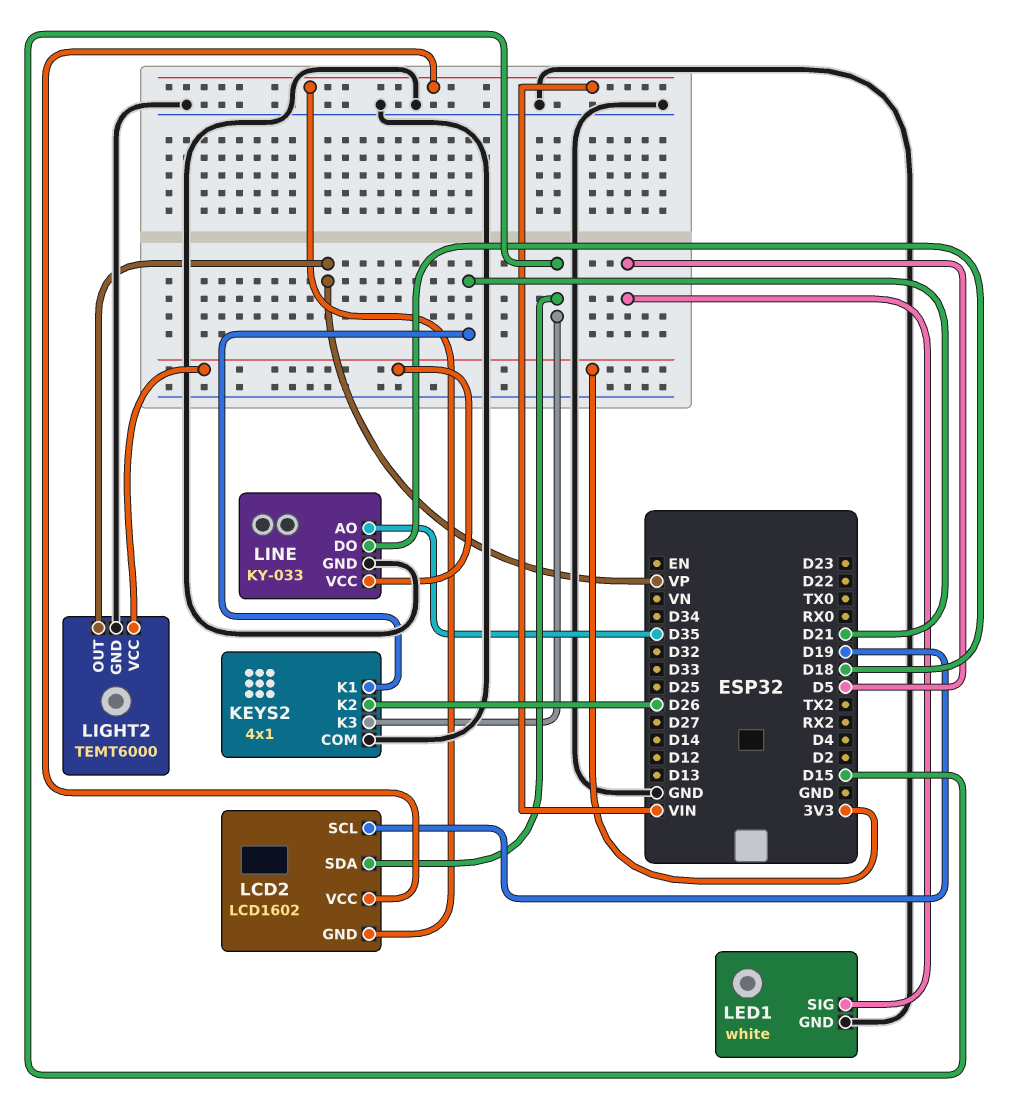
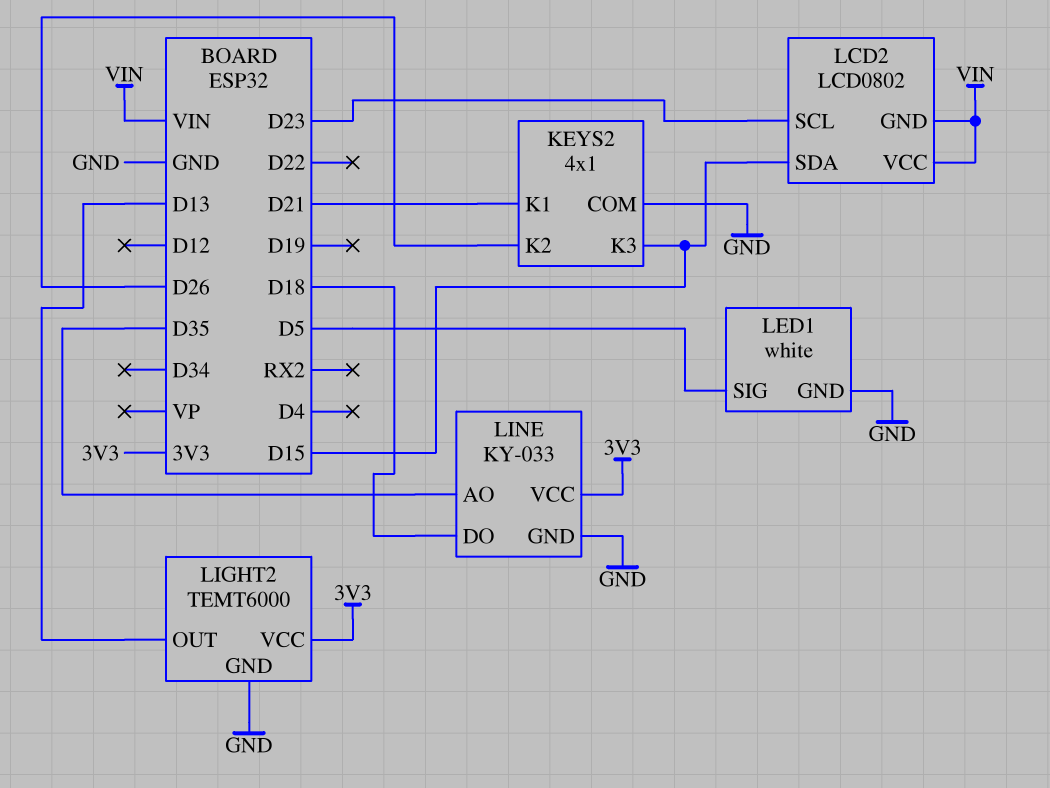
LCD2: LCD1602 -> LCD0802
LCD2 pin SCL: D19 -> D23
LIGHT2 pin OUT: VP -> D13

